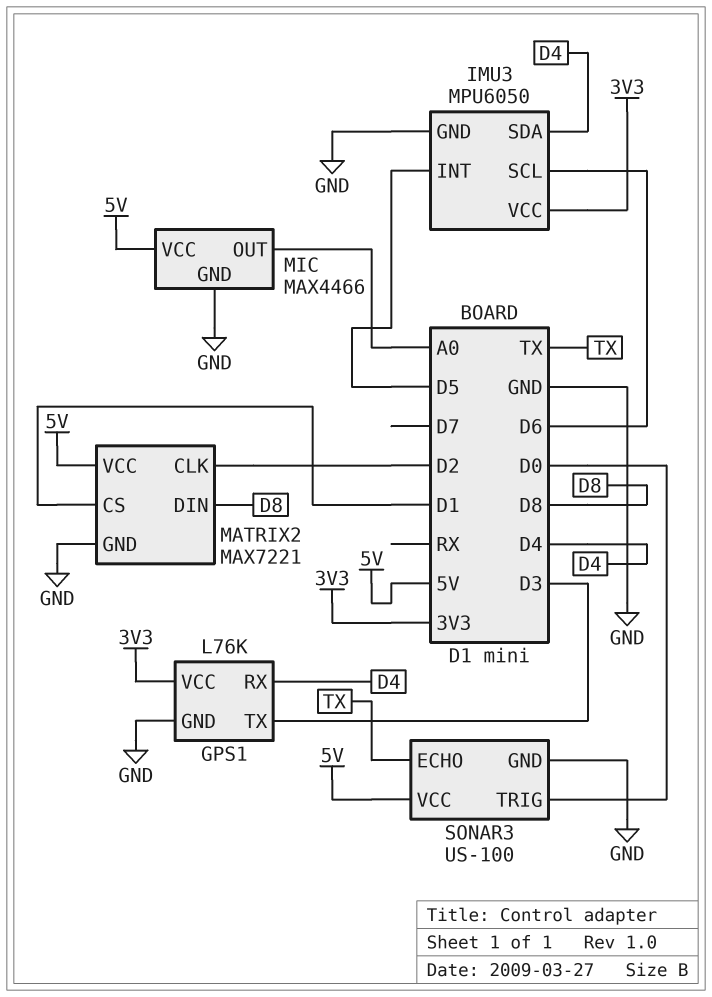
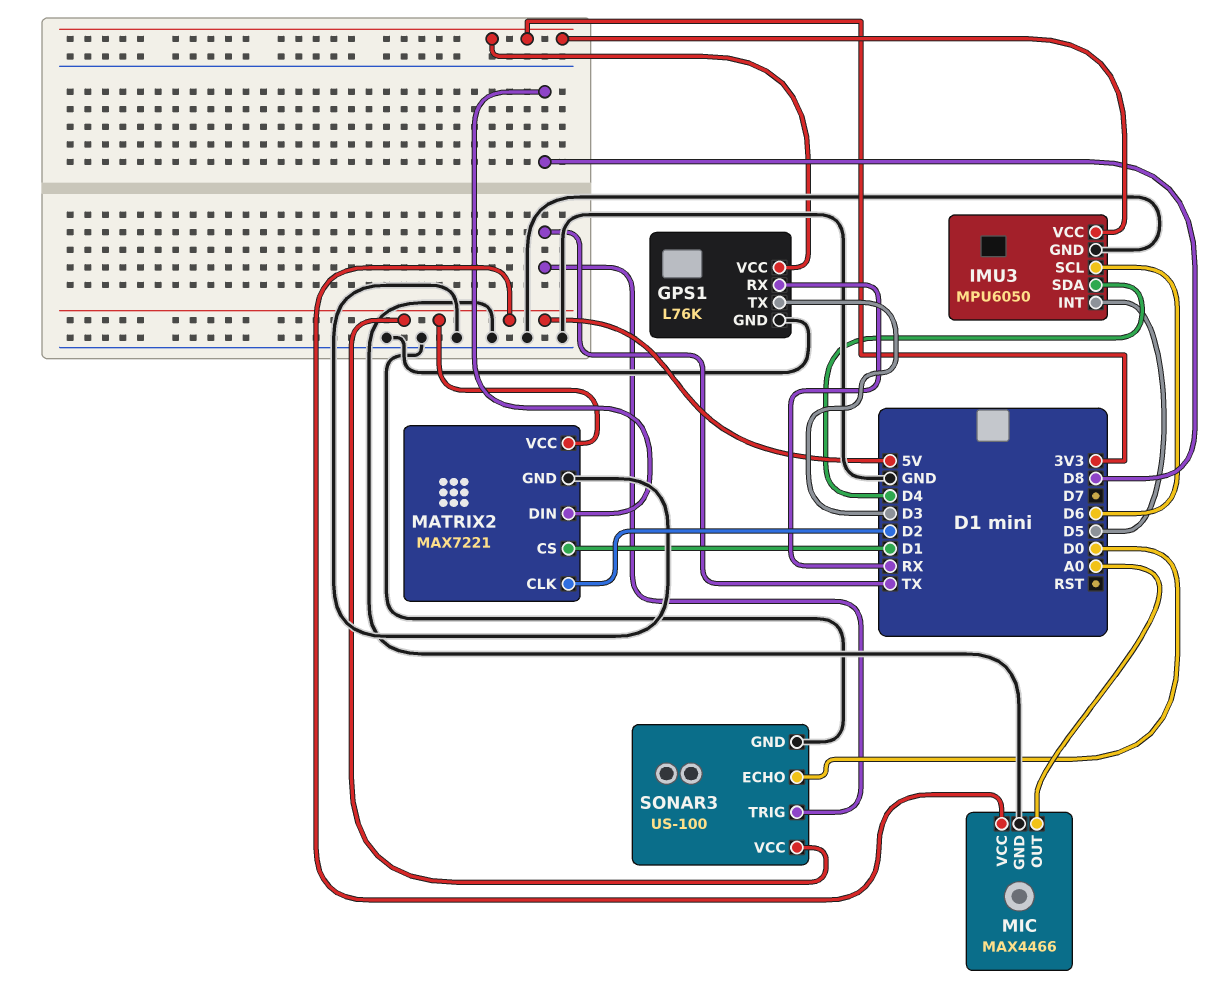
GPS1 pin RX: D4 -> RX
SONAR3 pin ECHO: TX -> D0
SONAR3 pin TRIG: D0 -> TX

